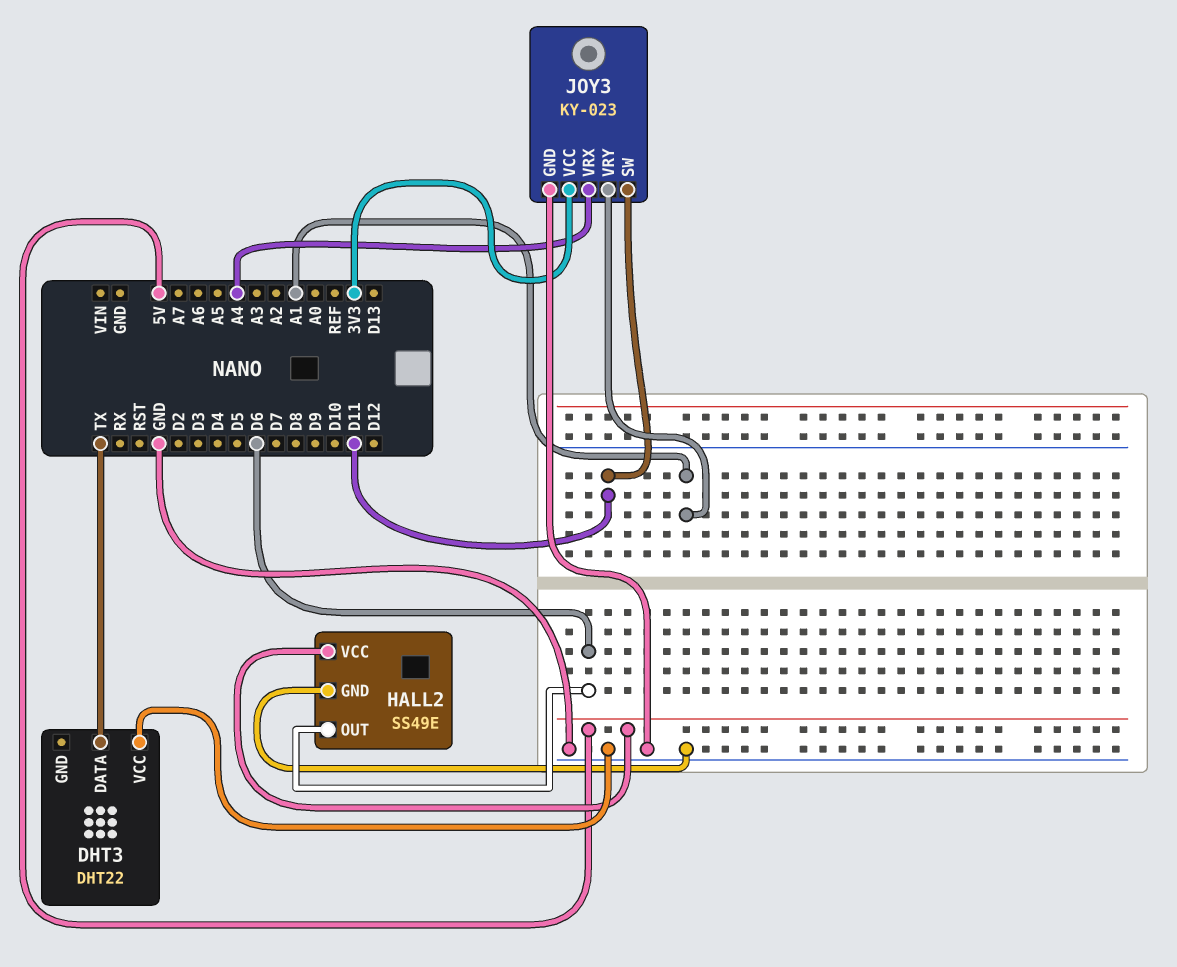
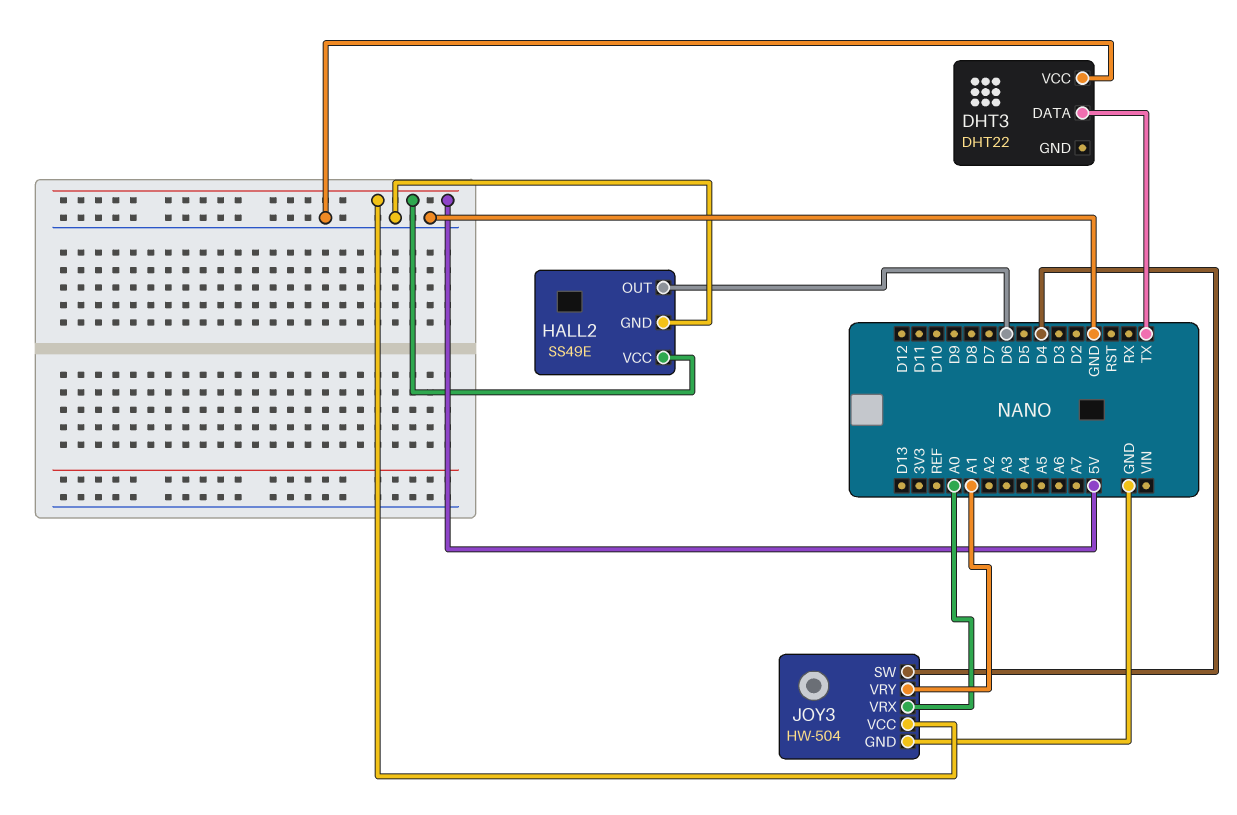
JOY3: KY-023 -> HW-504
JOY3 pin SW: D11 -> D4
JOY3 pin VCC: 3V3 -> 5V
JOY3 pin VRX: A4 -> A0

